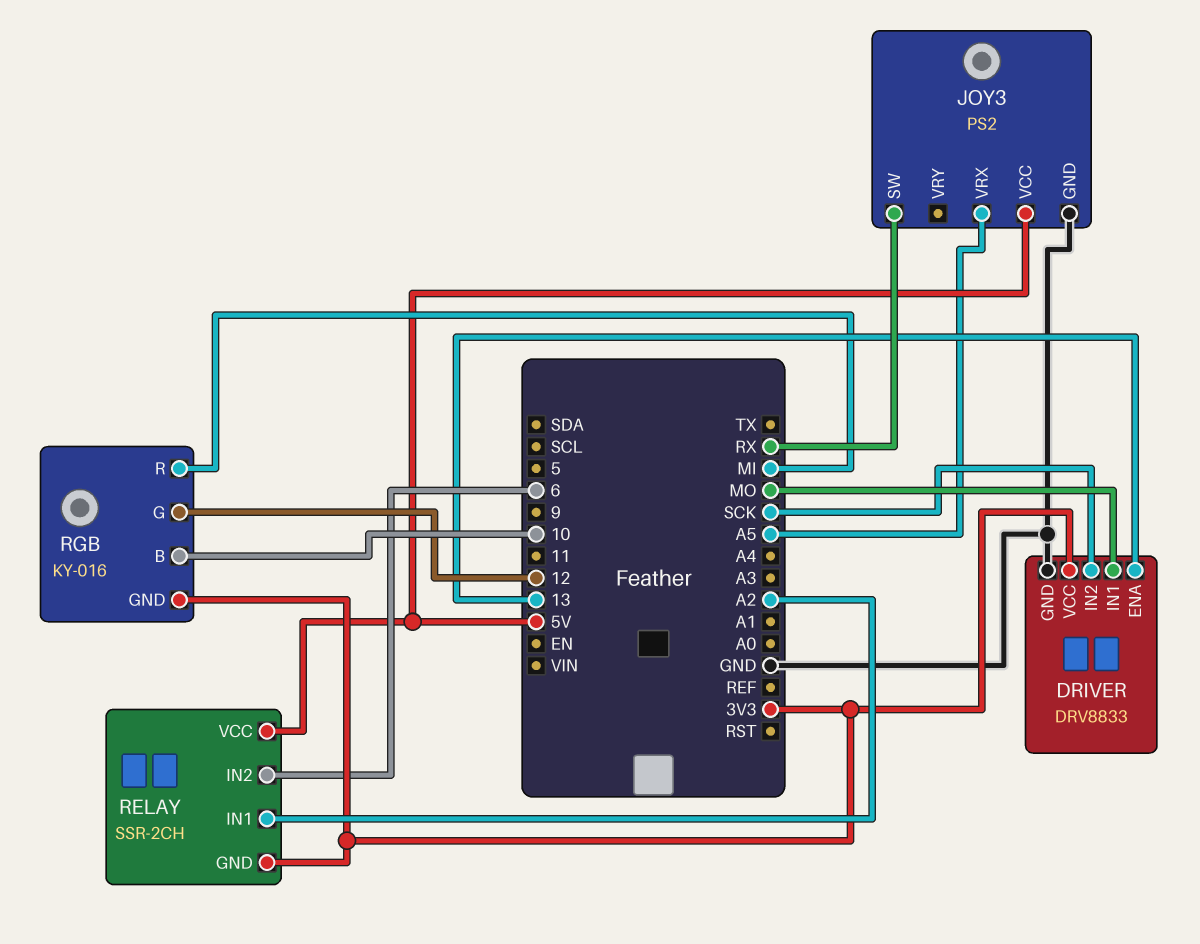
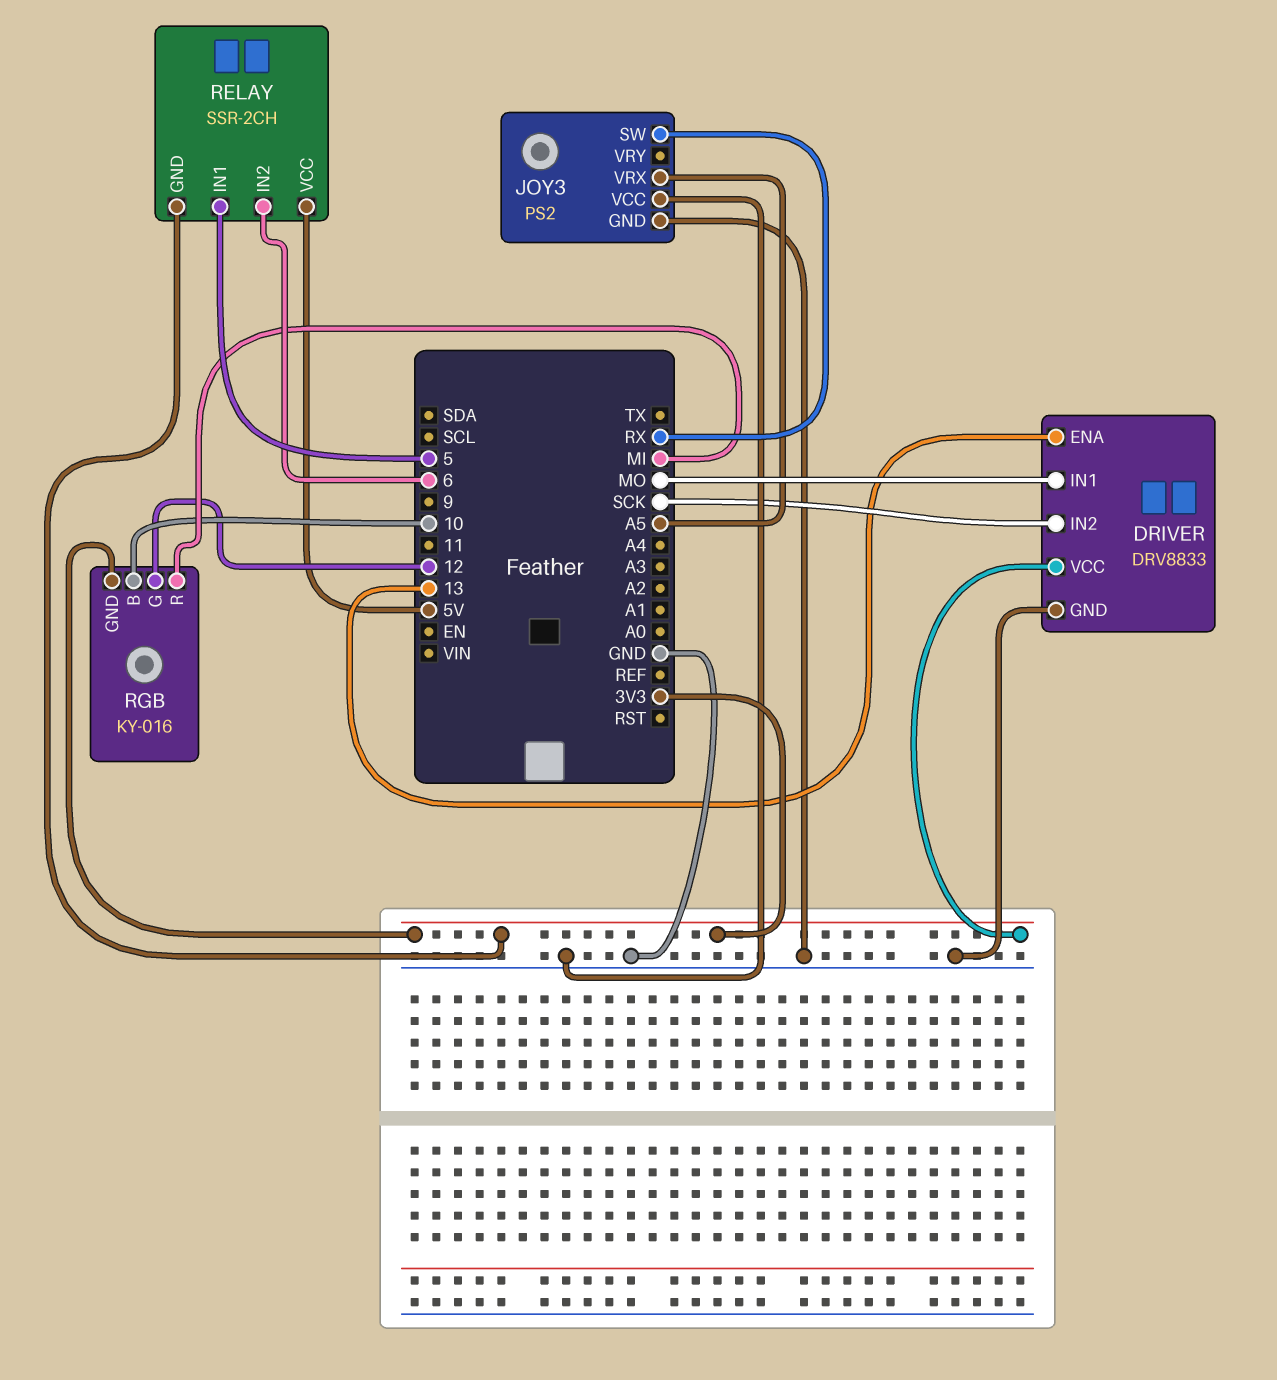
JOY3 pin VCC: 5V -> GND
RELAY pin IN1: A2 -> 5

